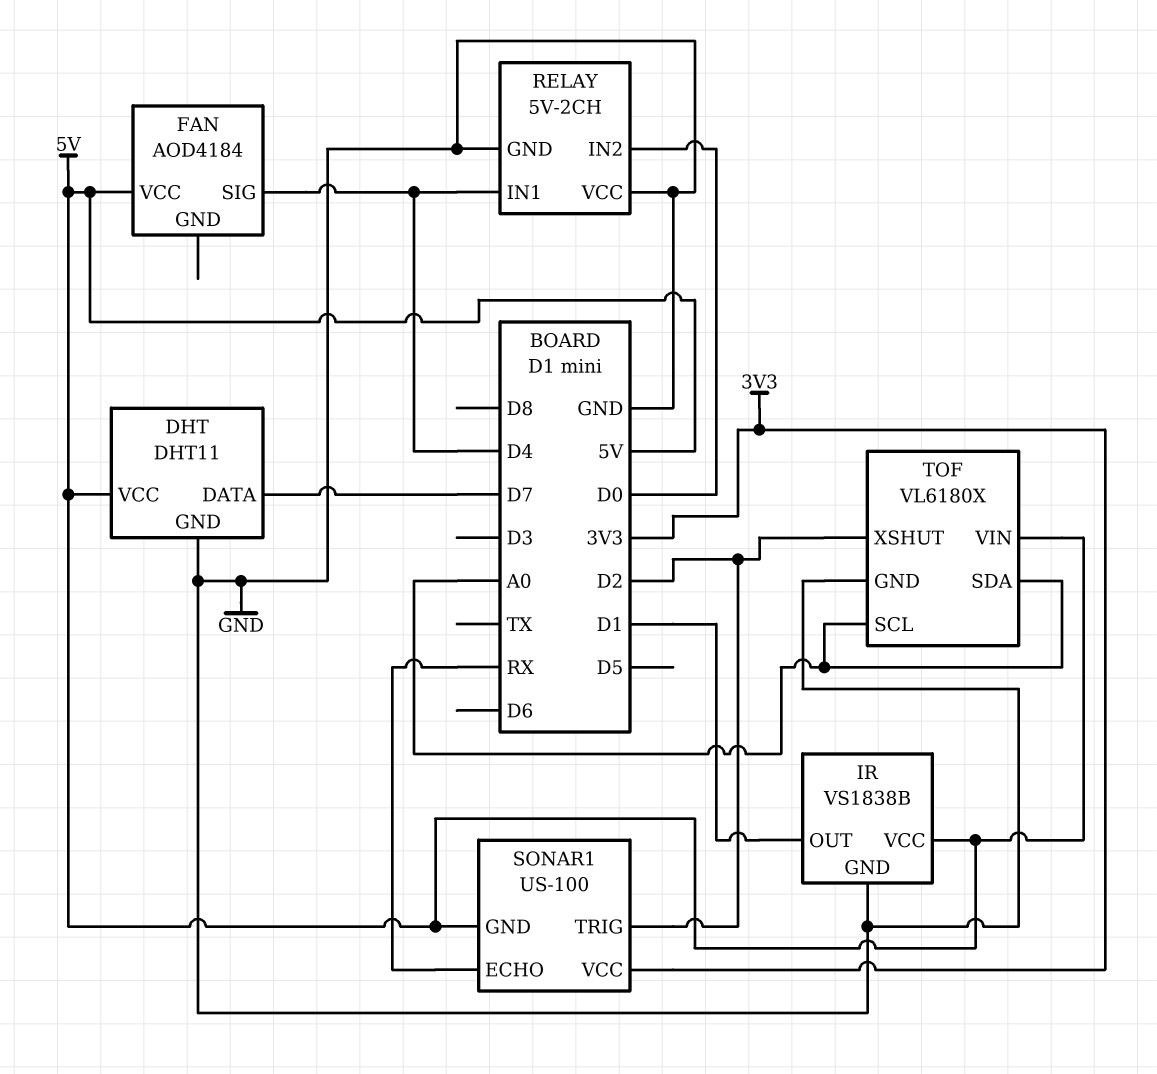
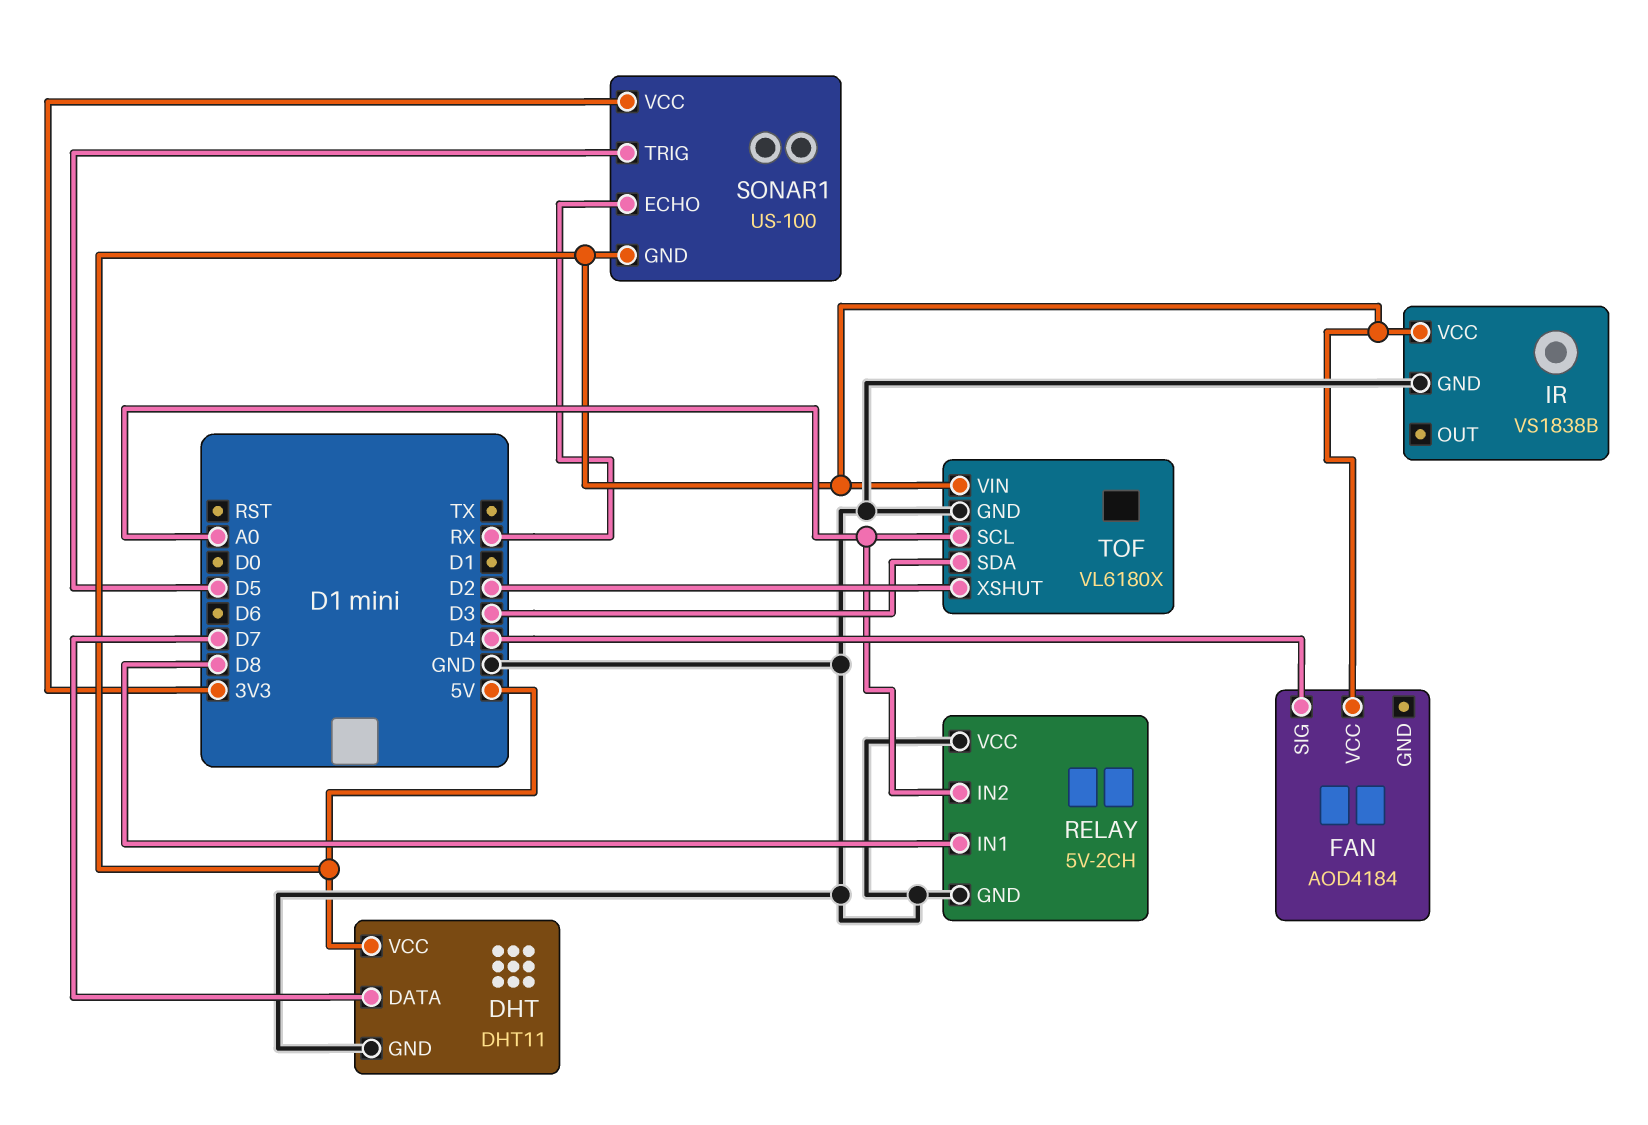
IR pin OUT: D1 -> none
RELAY pin IN1: D4 -> D8
RELAY pin IN2: D0 -> A0
SONAR1 pin TRIG: D2 -> D5
TOF pin SDA: A0 -> D3

